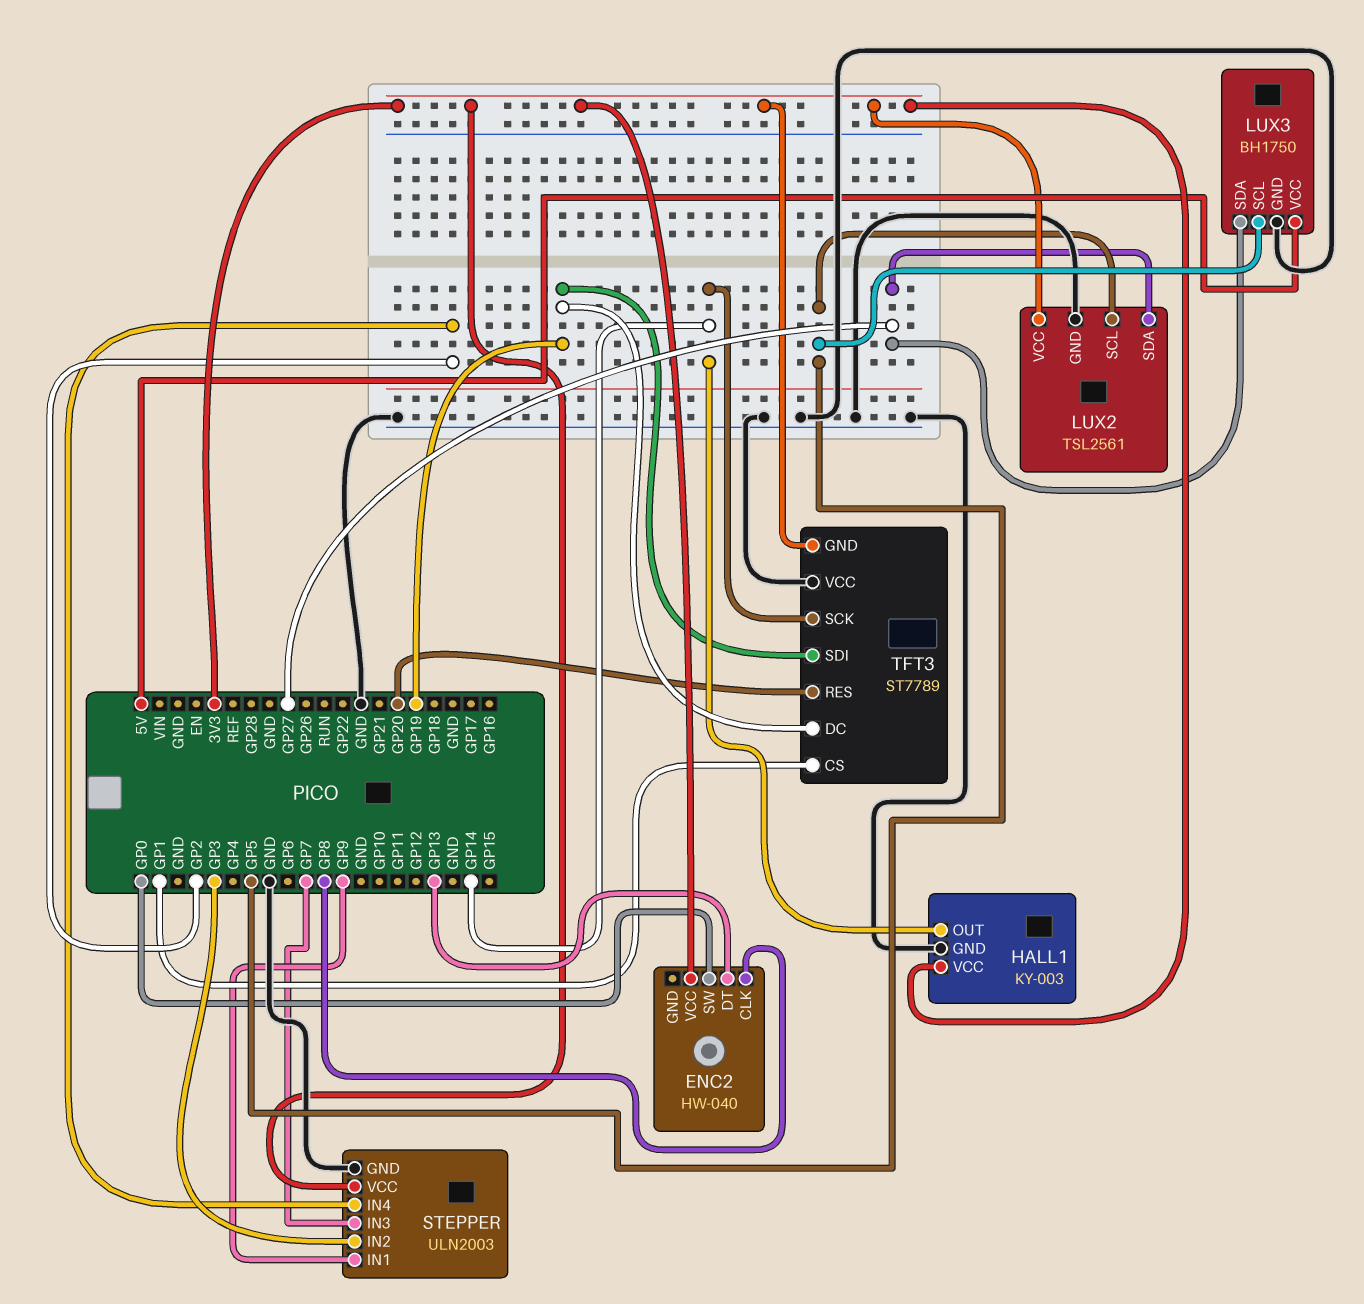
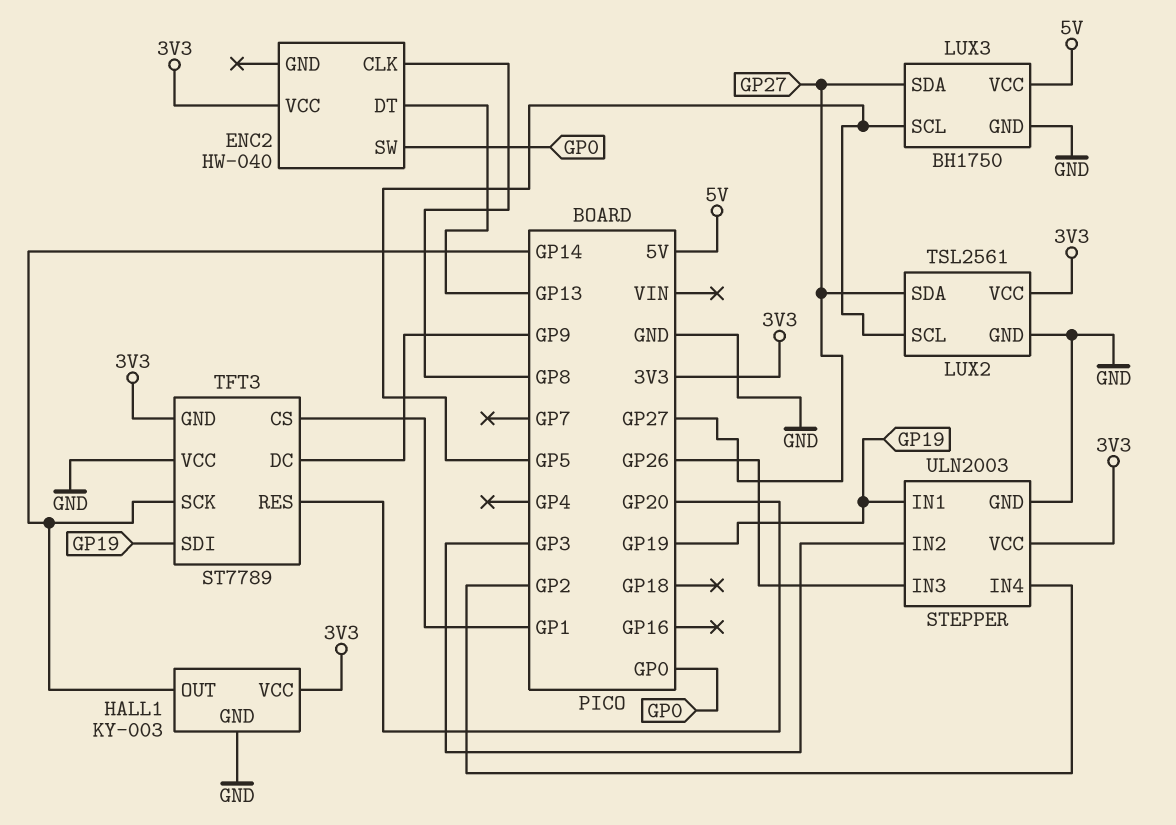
STEPPER pin IN1: GP9 -> GP19
STEPPER pin IN3: GP7 -> GP26
TFT3 pin DC: GP19 -> GP9

